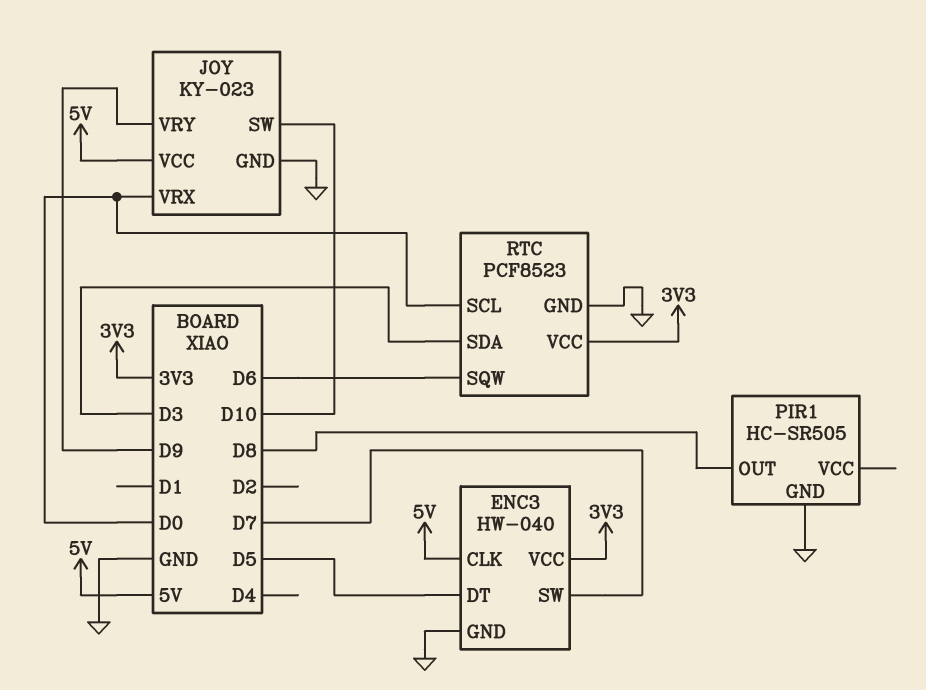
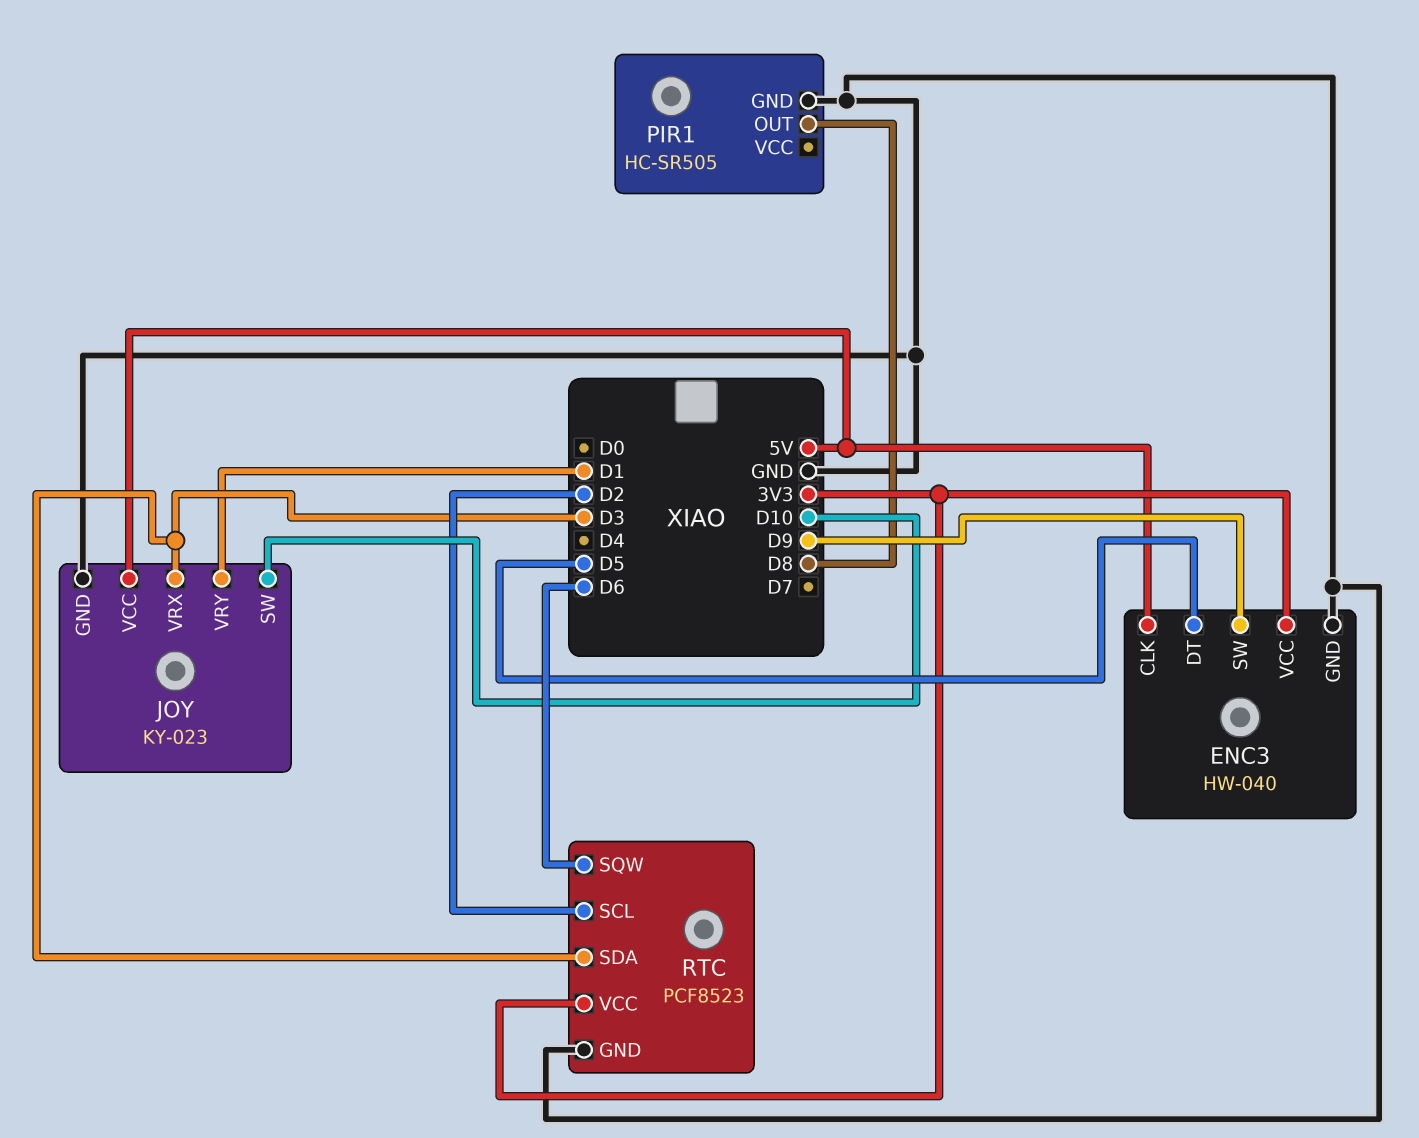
ENC3 pin SW: D7 -> D9
JOY pin VRX: D0 -> D3
JOY pin VRY: D9 -> D1
RTC pin SCL: D0 -> D2

